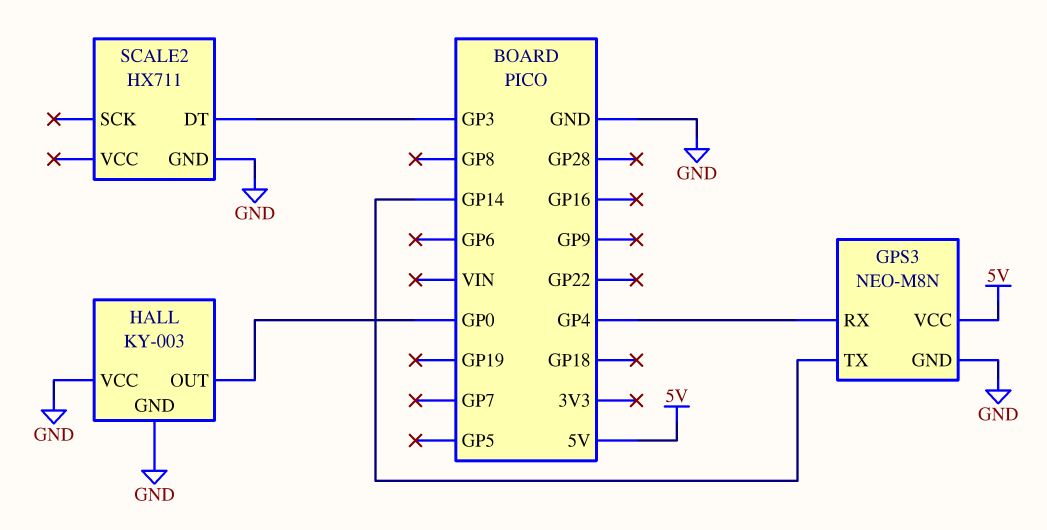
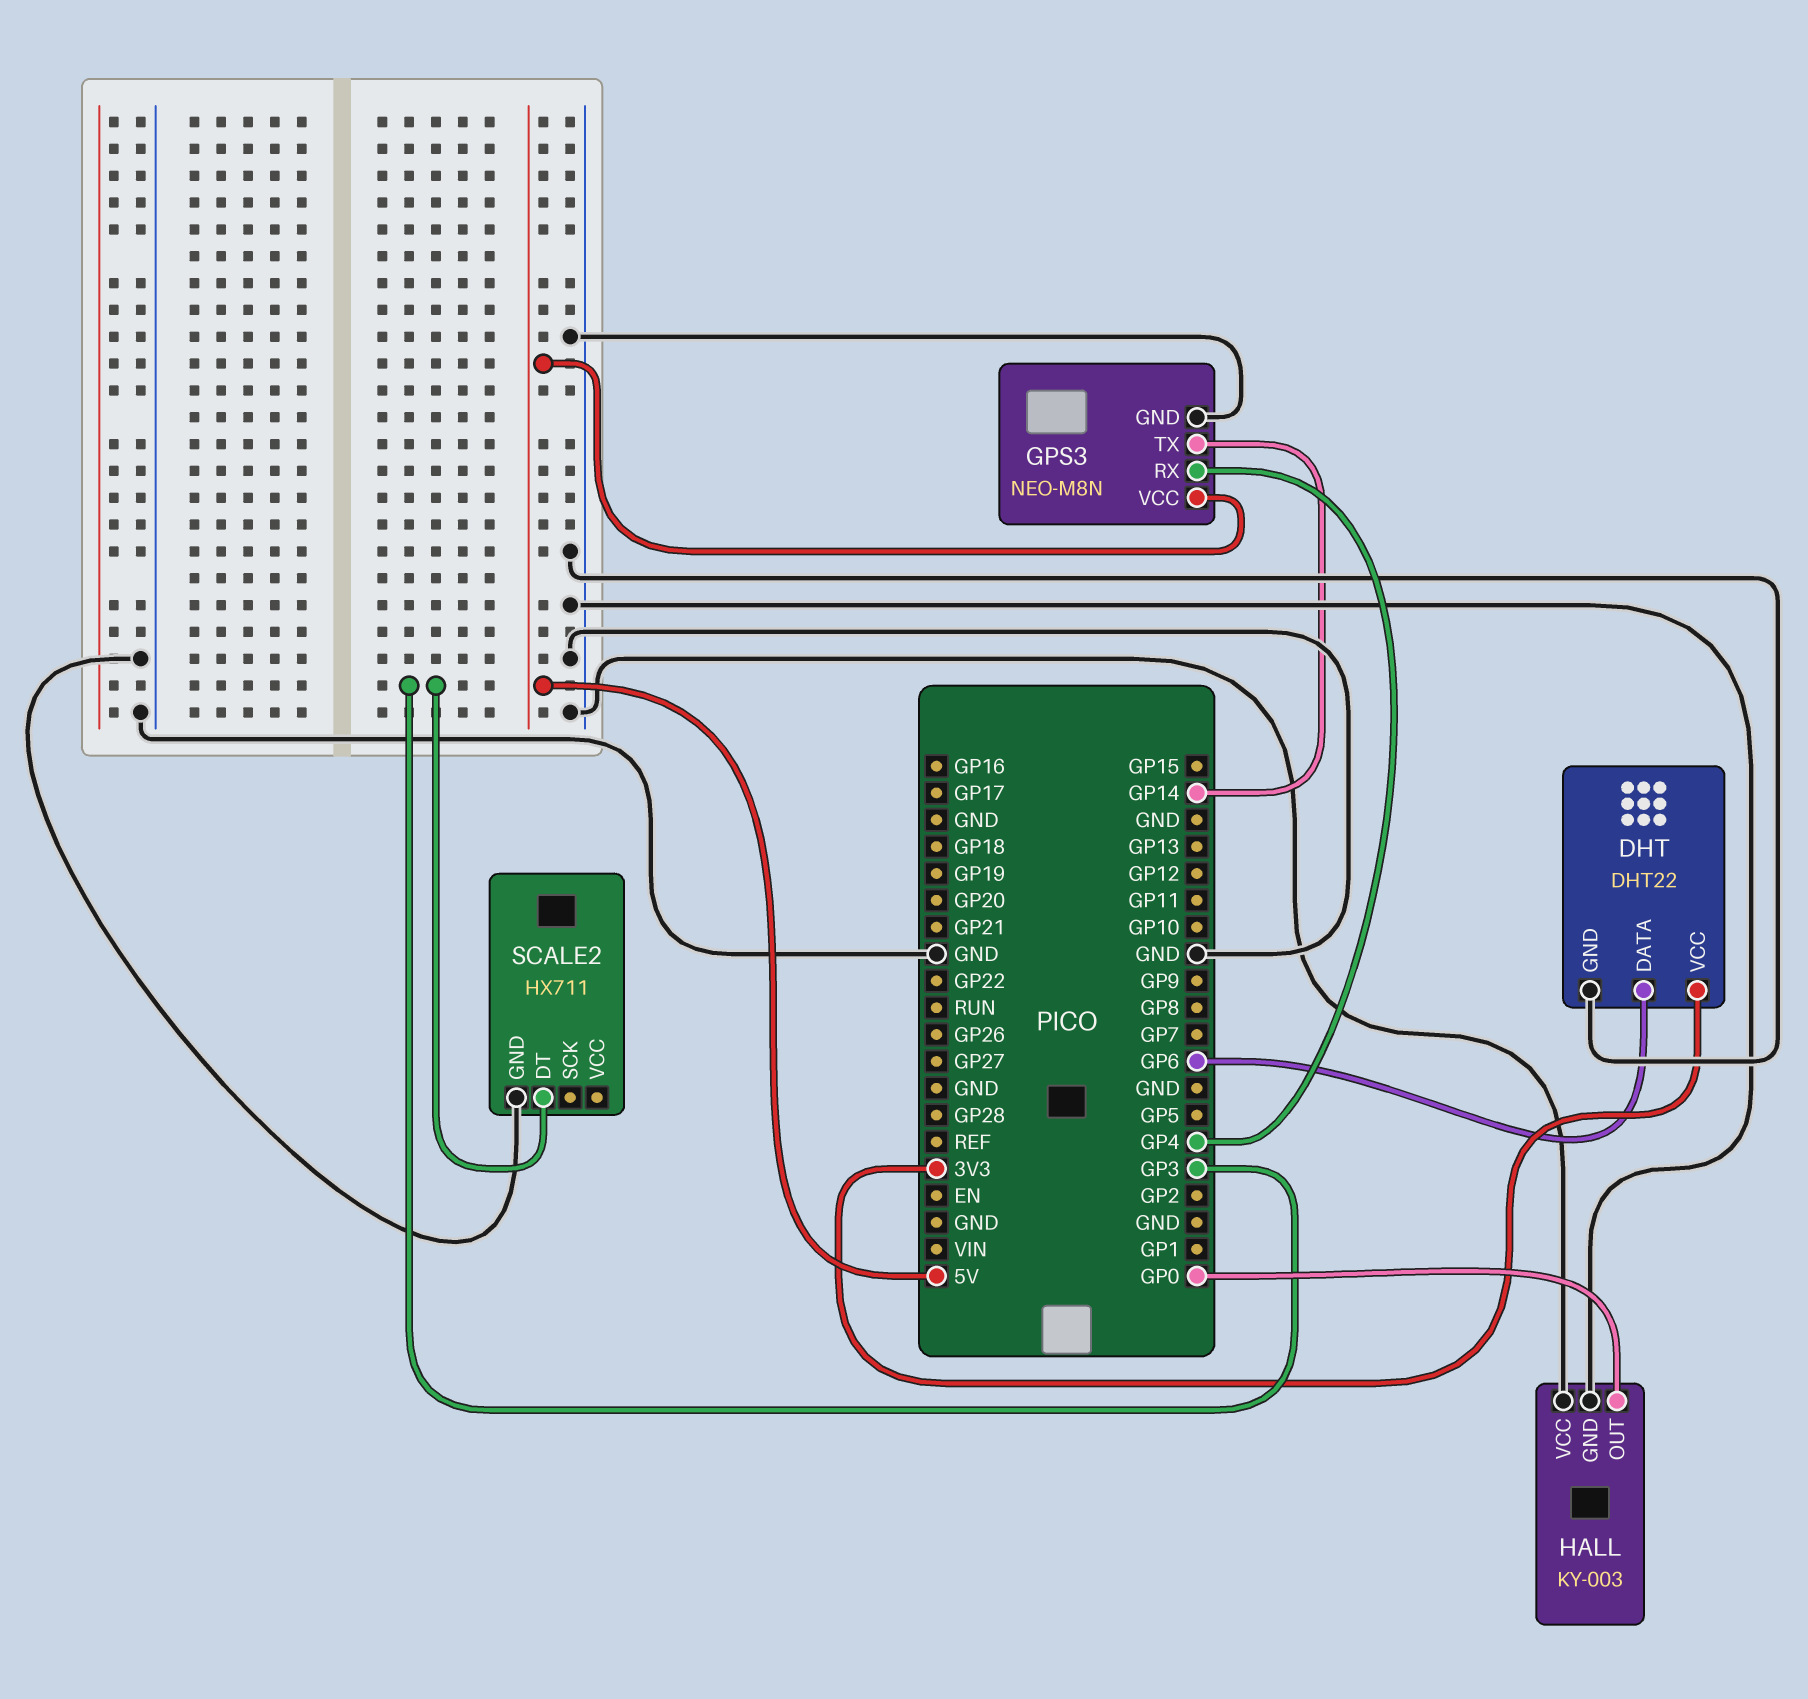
DHT: none -> DHT22
DHT pin DATA: none -> GP6
DHT pin GND: none -> GND
DHT pin VCC: none -> 3V3

